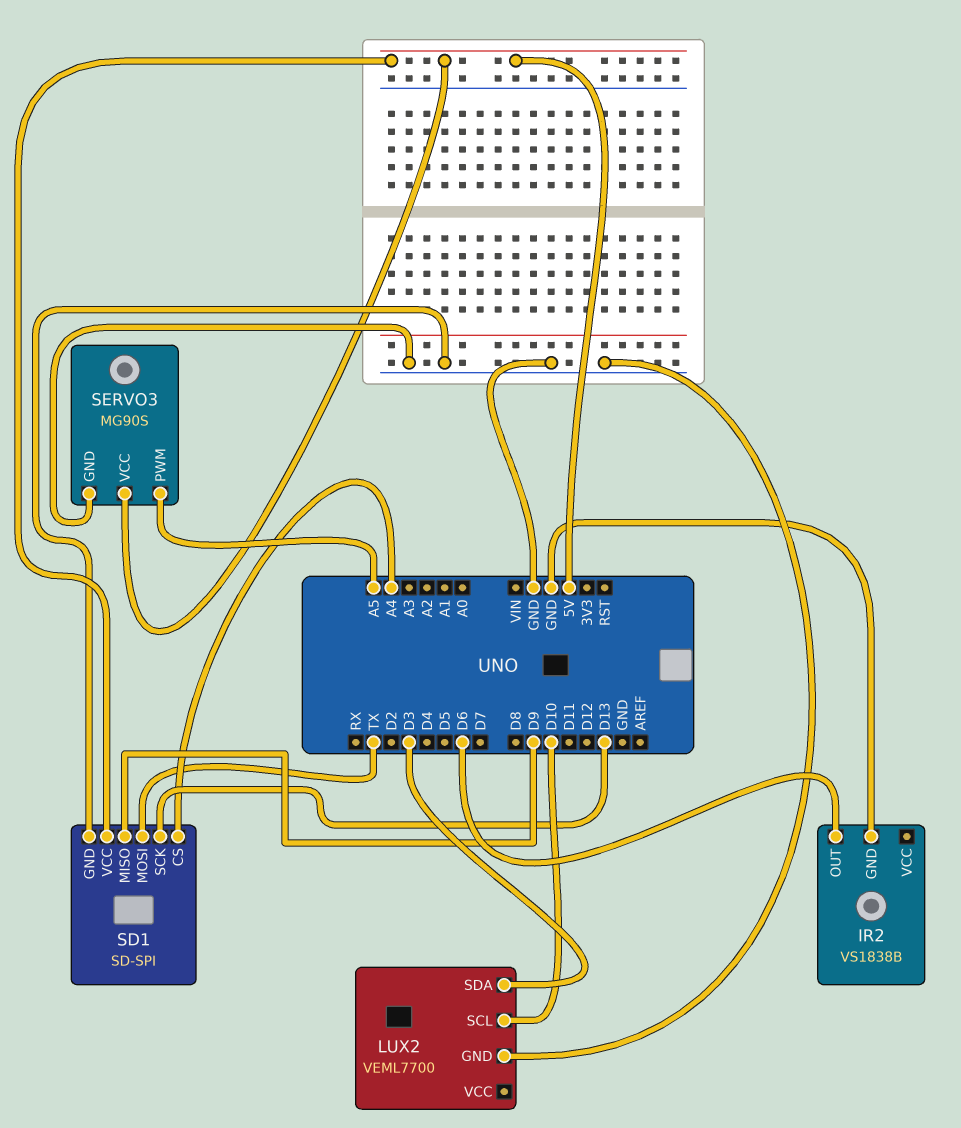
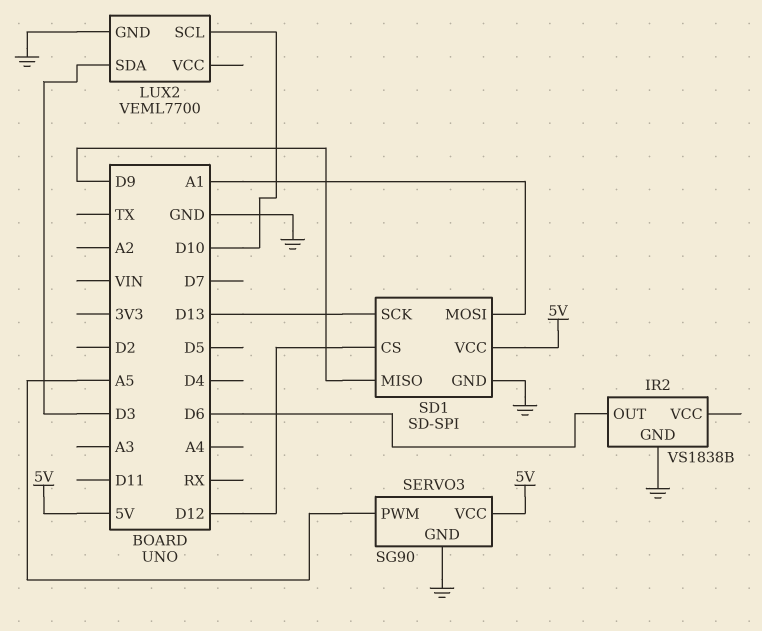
SD1 pin CS: A4 -> D12
SD1 pin MOSI: TX -> A1
SERVO3: MG90S -> SG90

